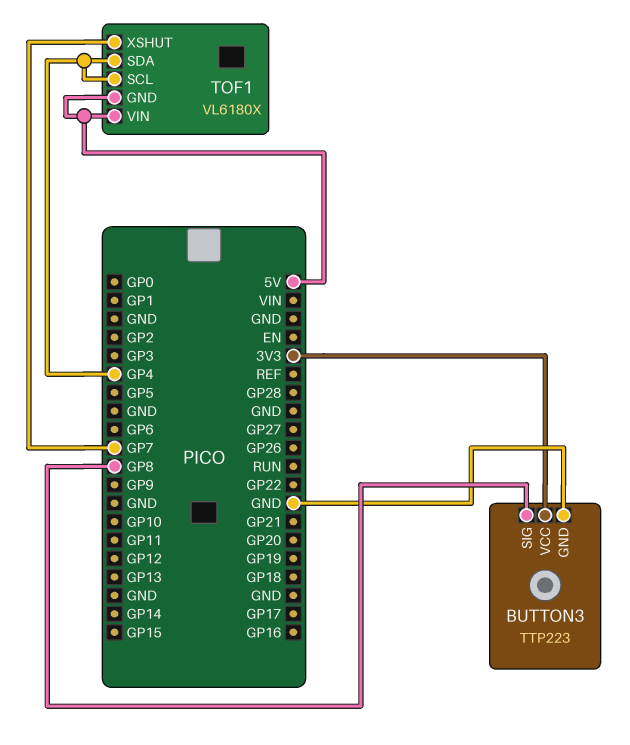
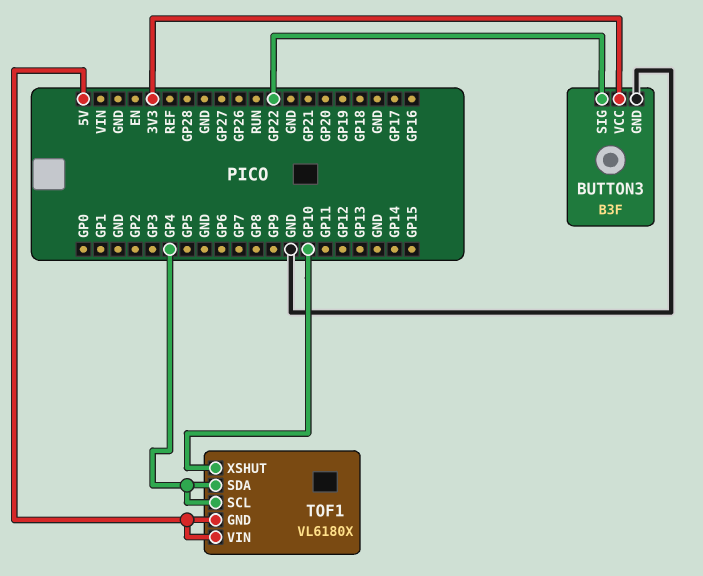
BUTTON3: TTP223 -> B3F
BUTTON3 pin SIG: GP8 -> GP22
TOF1 pin XSHUT: GP7 -> GP10

